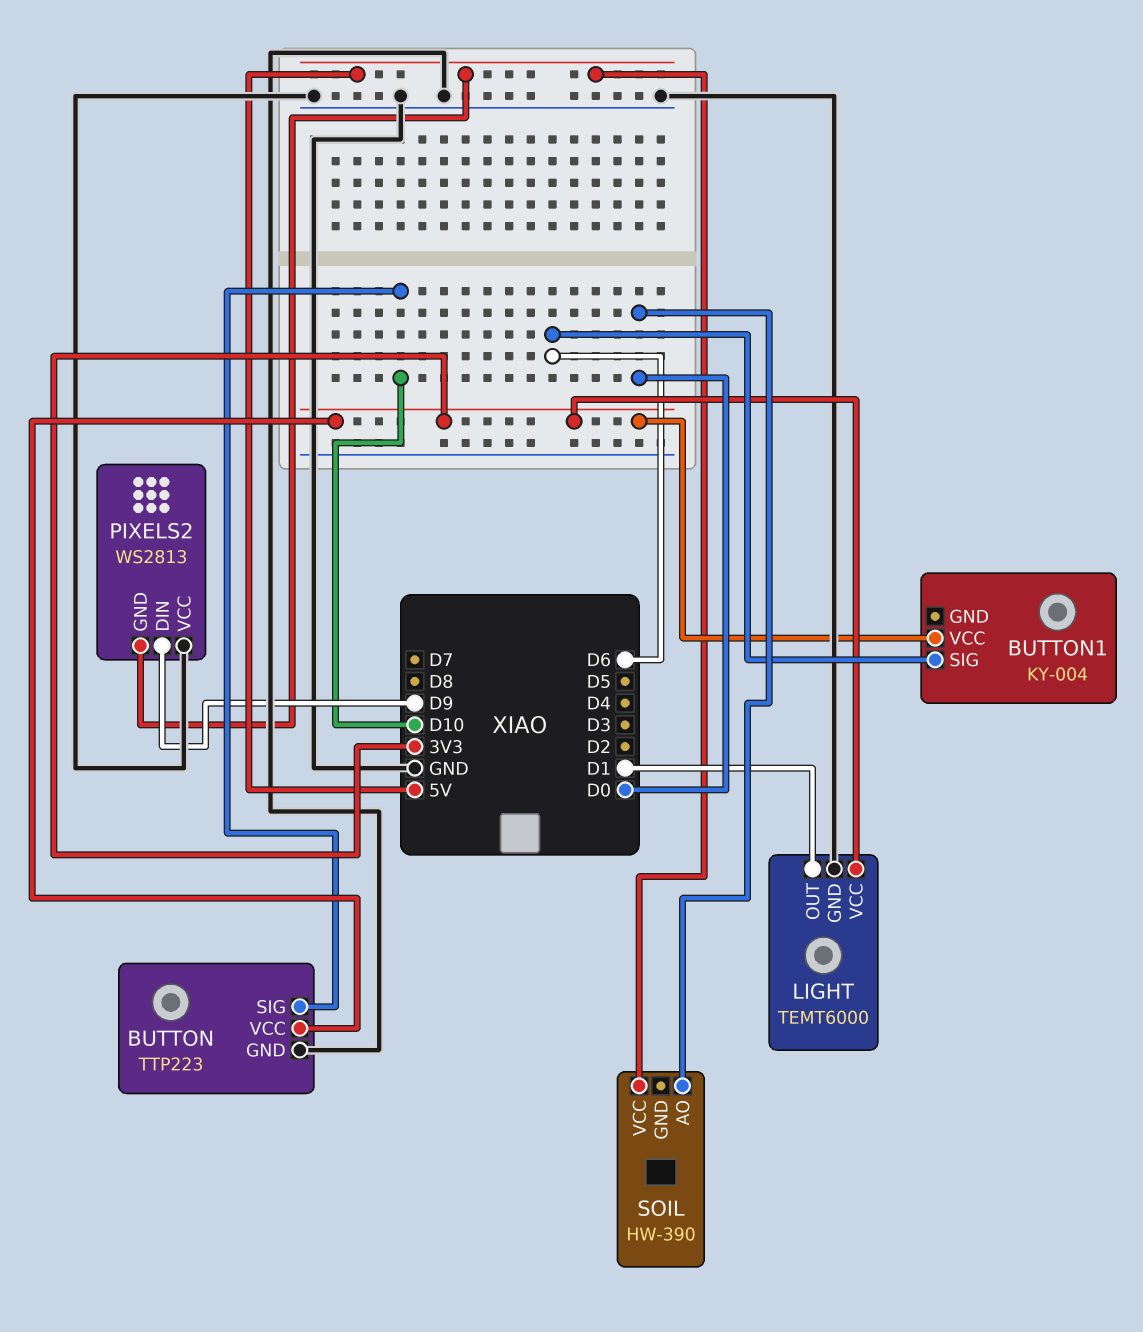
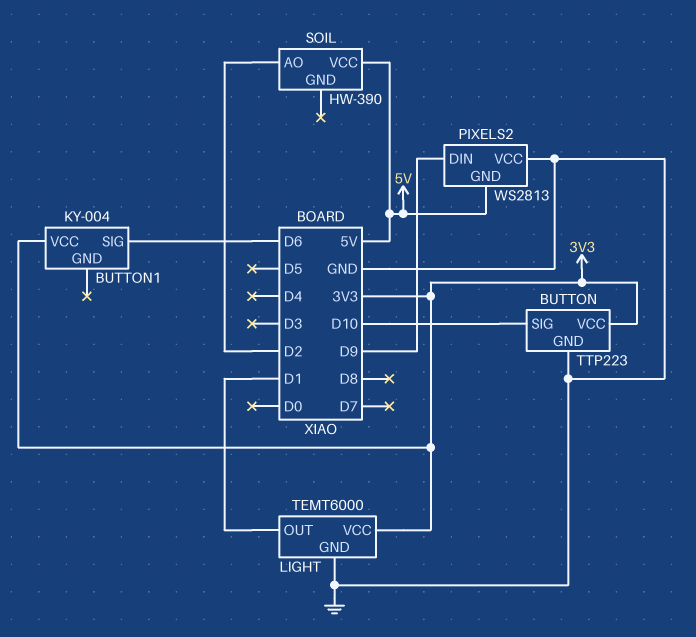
SOIL pin AO: D0 -> D2

